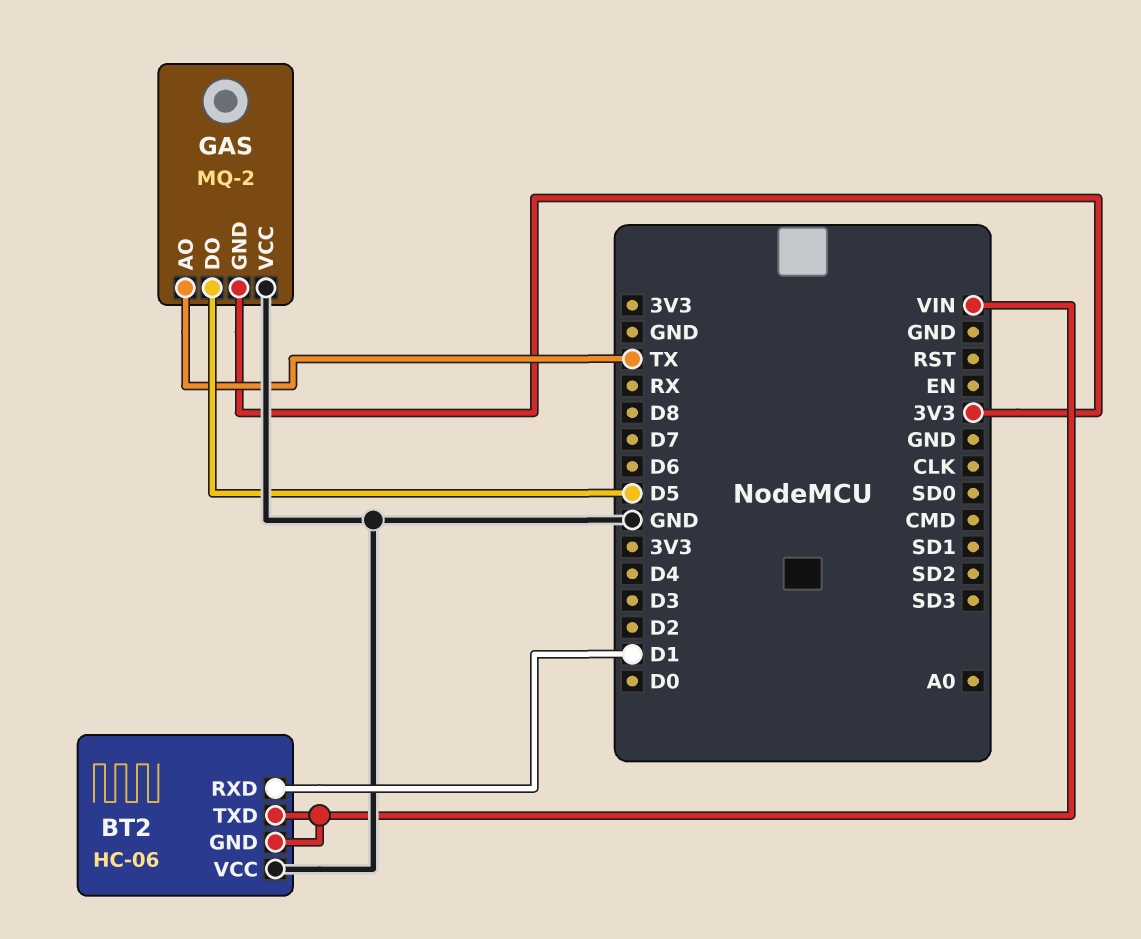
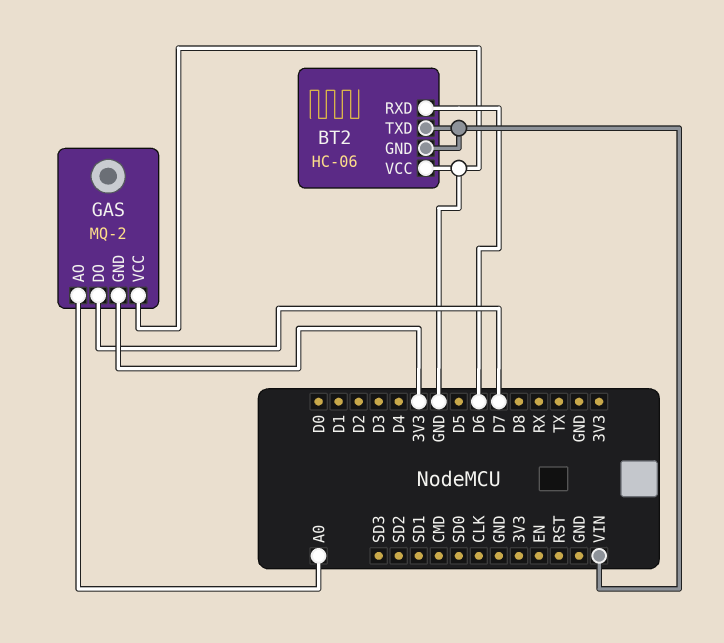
BT2 pin RXD: D1 -> D6
GAS pin AO: TX -> A0
GAS pin DO: D5 -> D7

